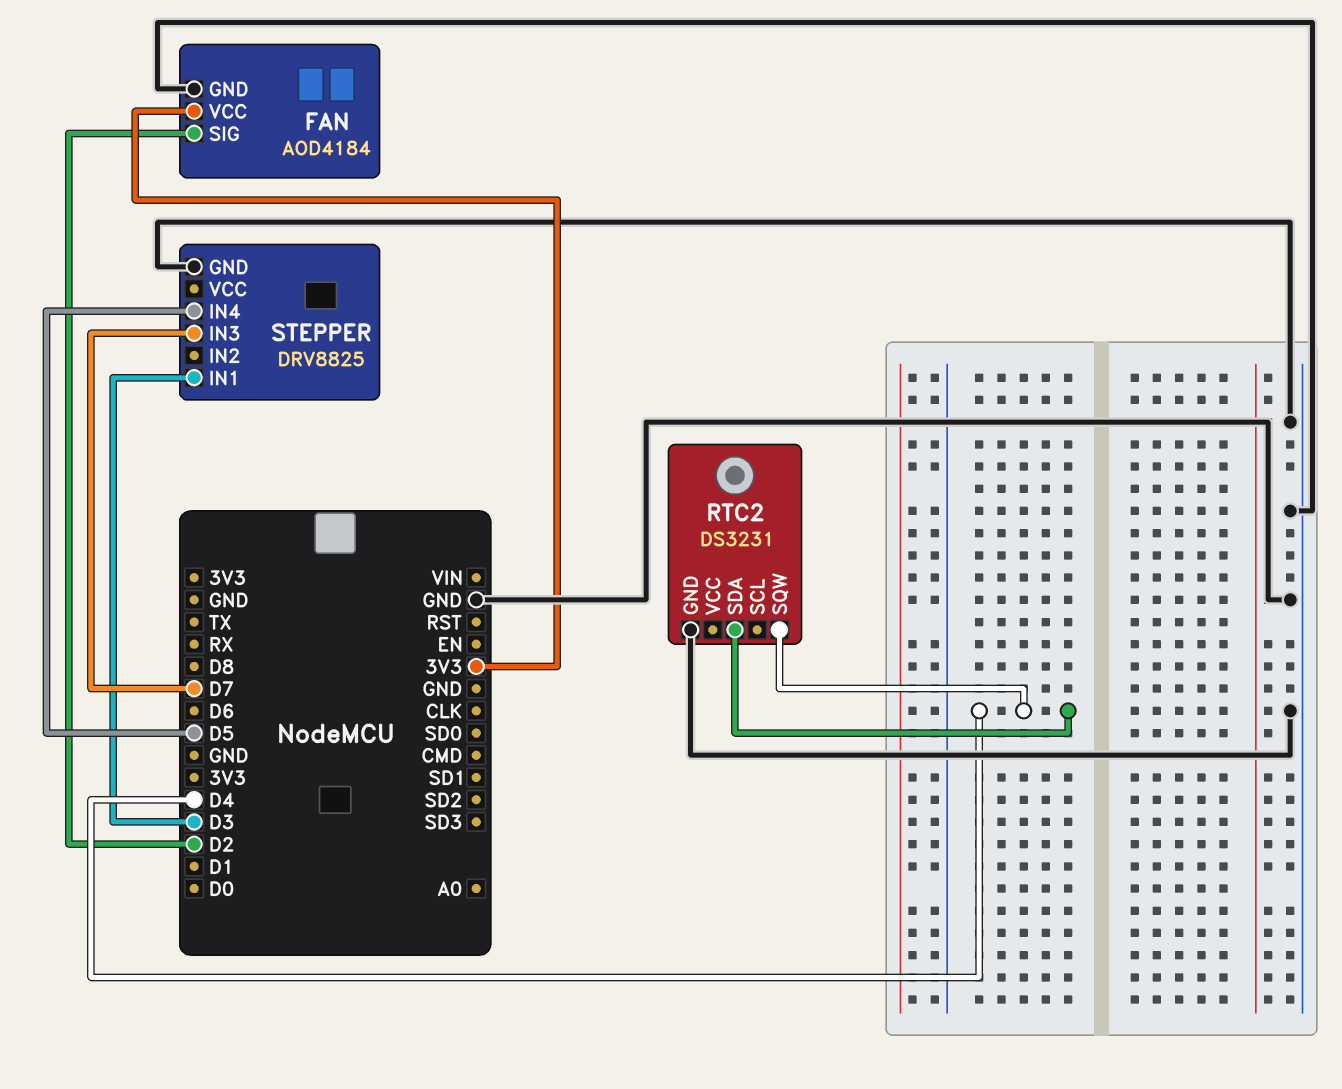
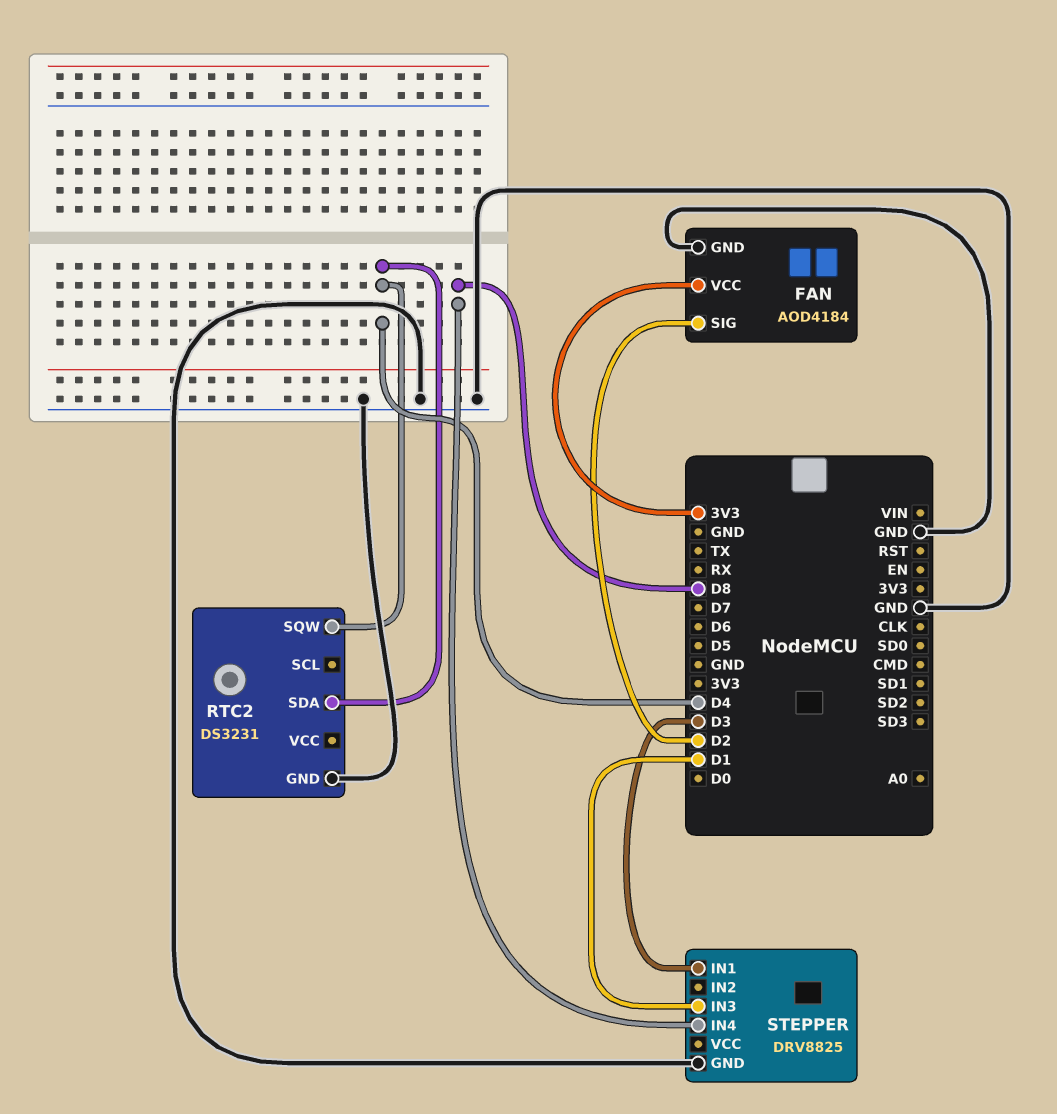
STEPPER pin IN3: D7 -> D1
STEPPER pin IN4: D5 -> D8

